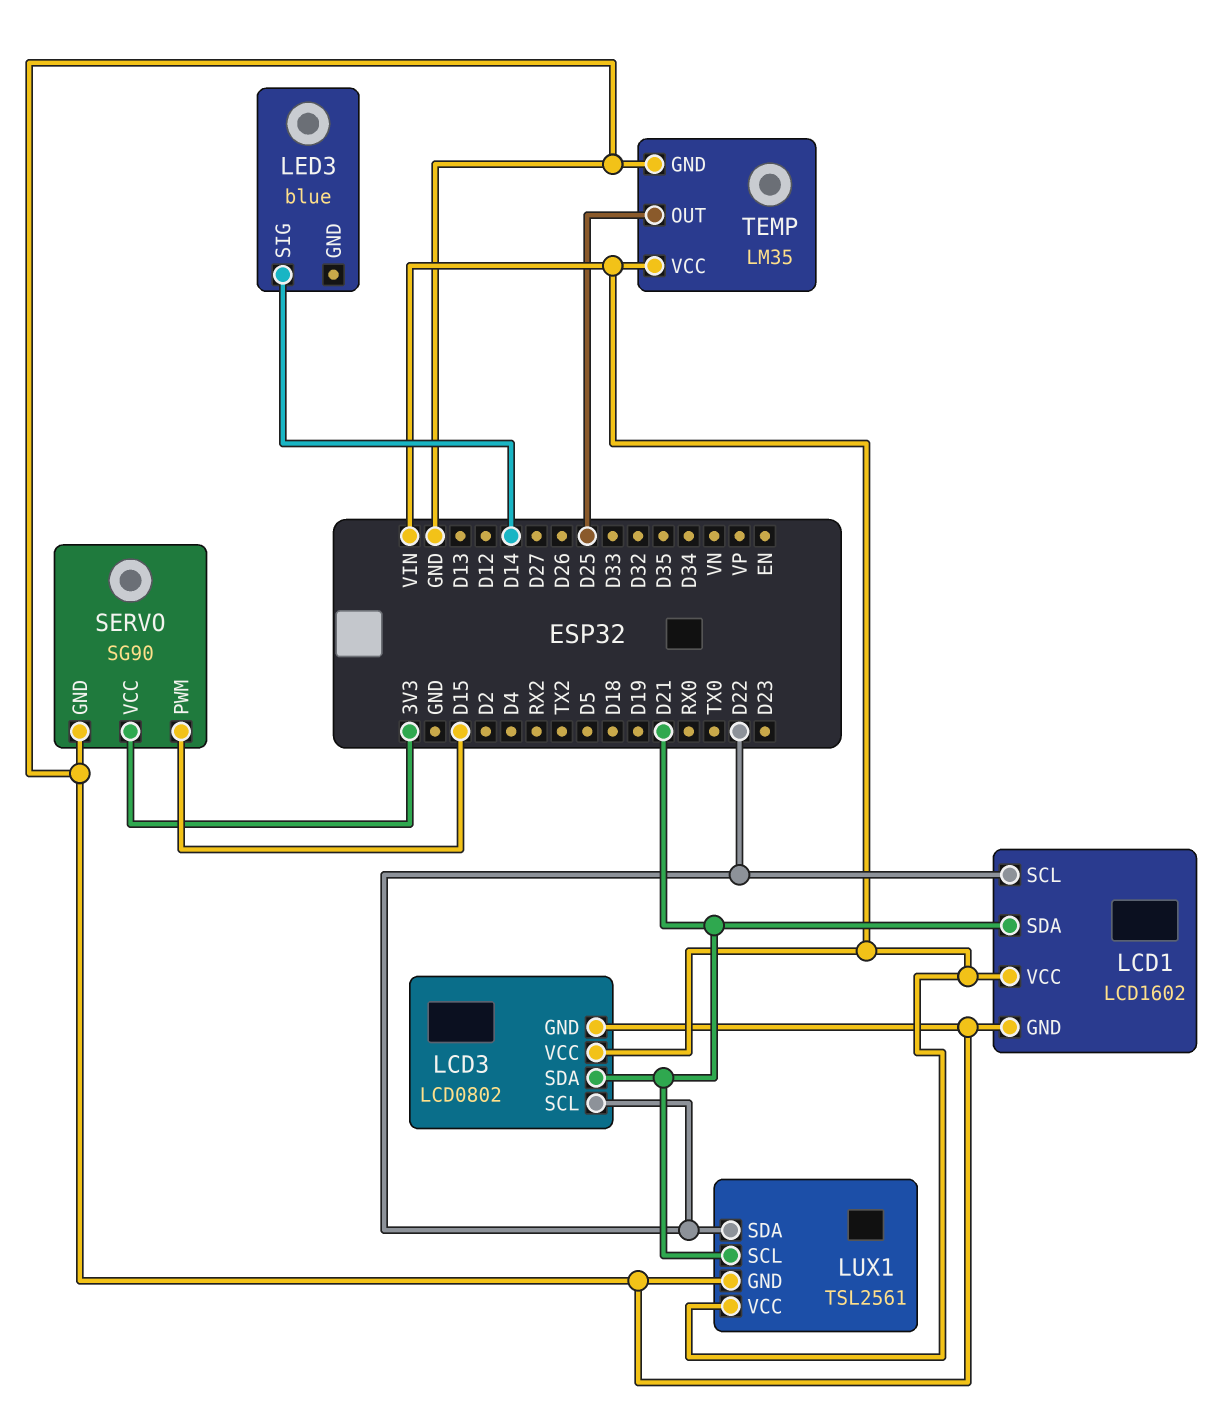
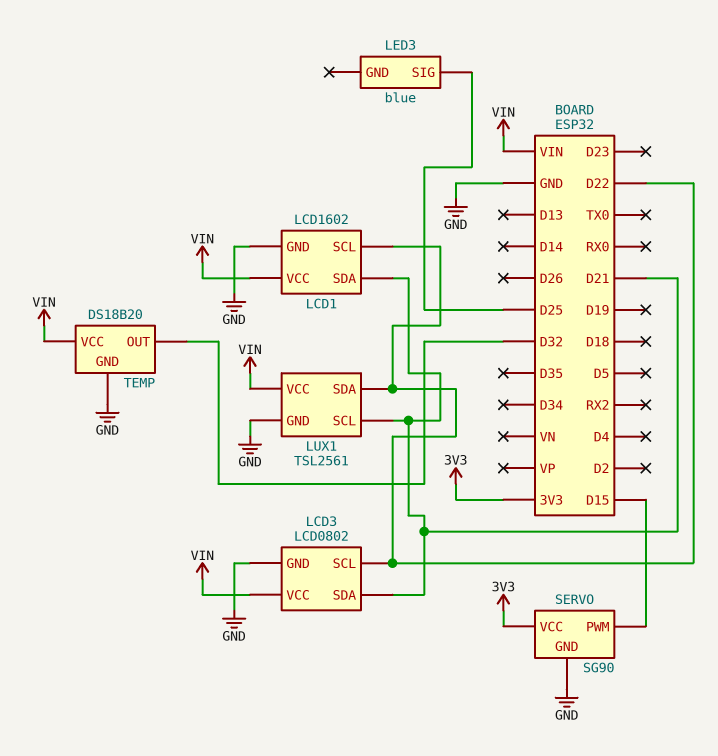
LED3 pin SIG: D14 -> D25
TEMP: LM35 -> DS18B20
TEMP pin OUT: D25 -> D32

